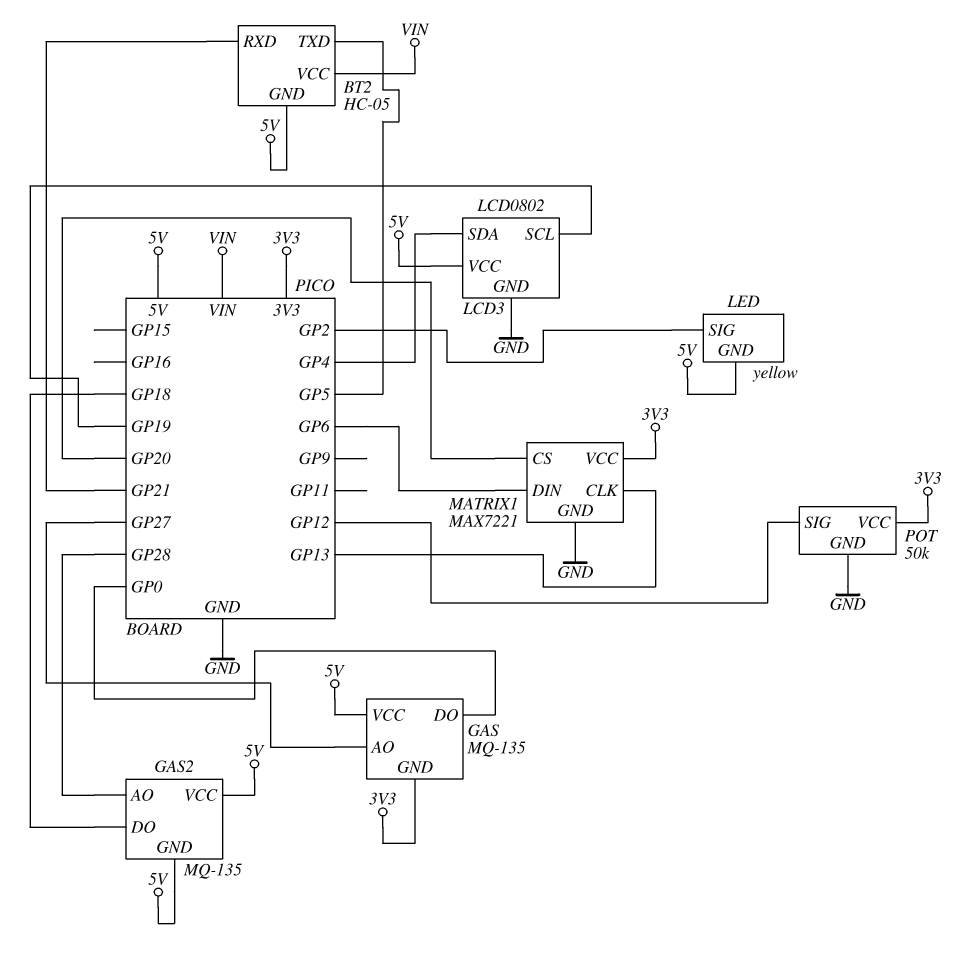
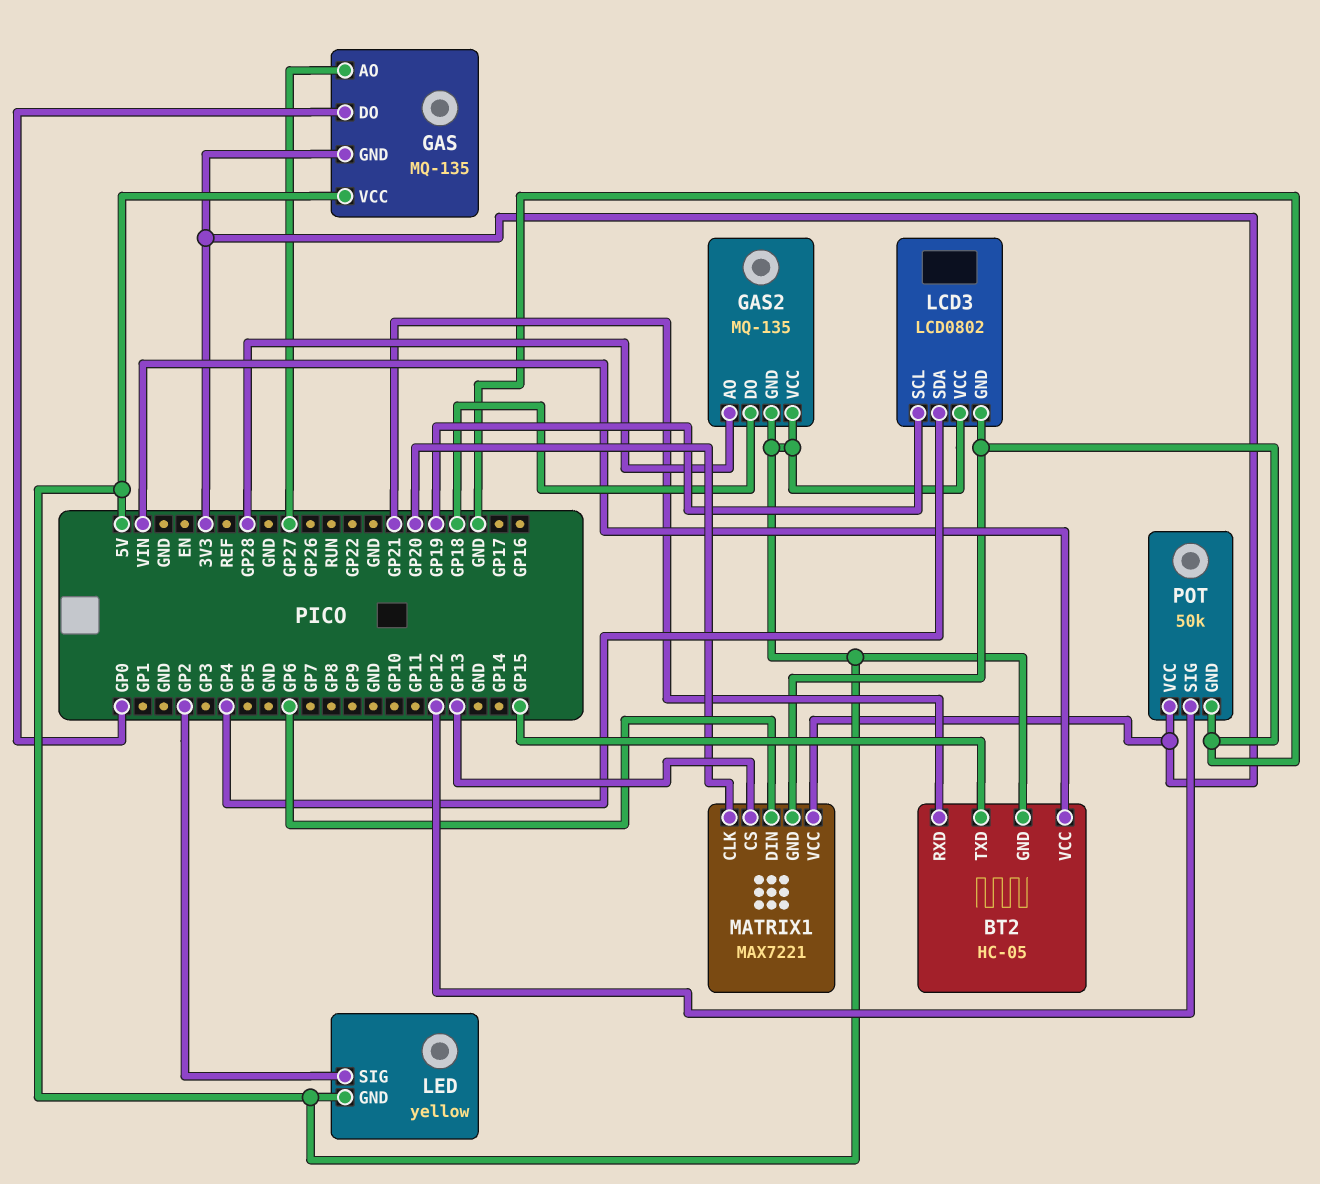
BT2 pin TXD: GP5 -> GP15
MATRIX1 pin CLK: GP13 -> GP20
MATRIX1 pin CS: GP20 -> GP13

